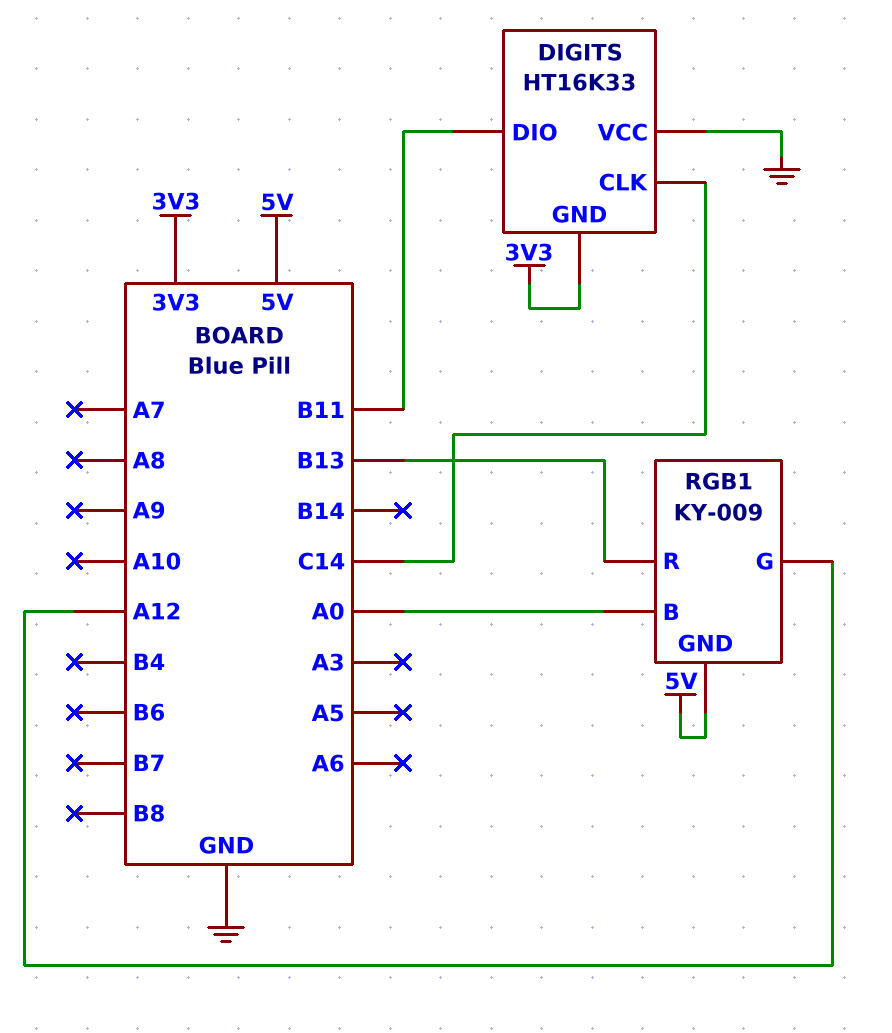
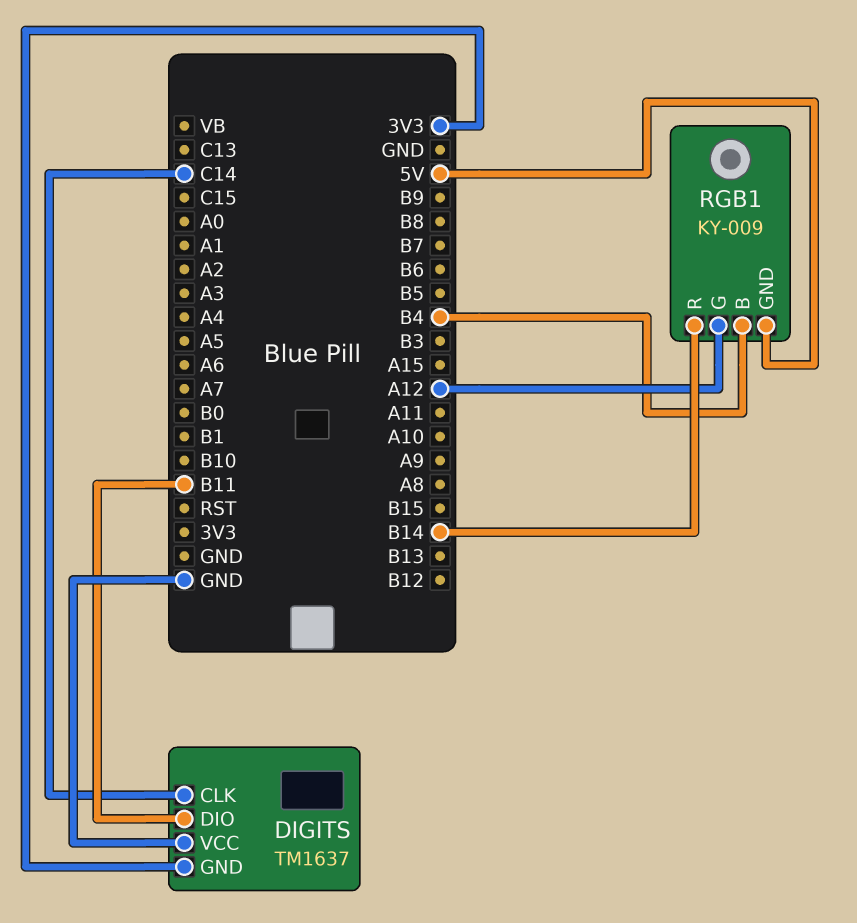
DIGITS: HT16K33 -> TM1637
RGB1 pin B: A0 -> B4
RGB1 pin R: B13 -> B14

